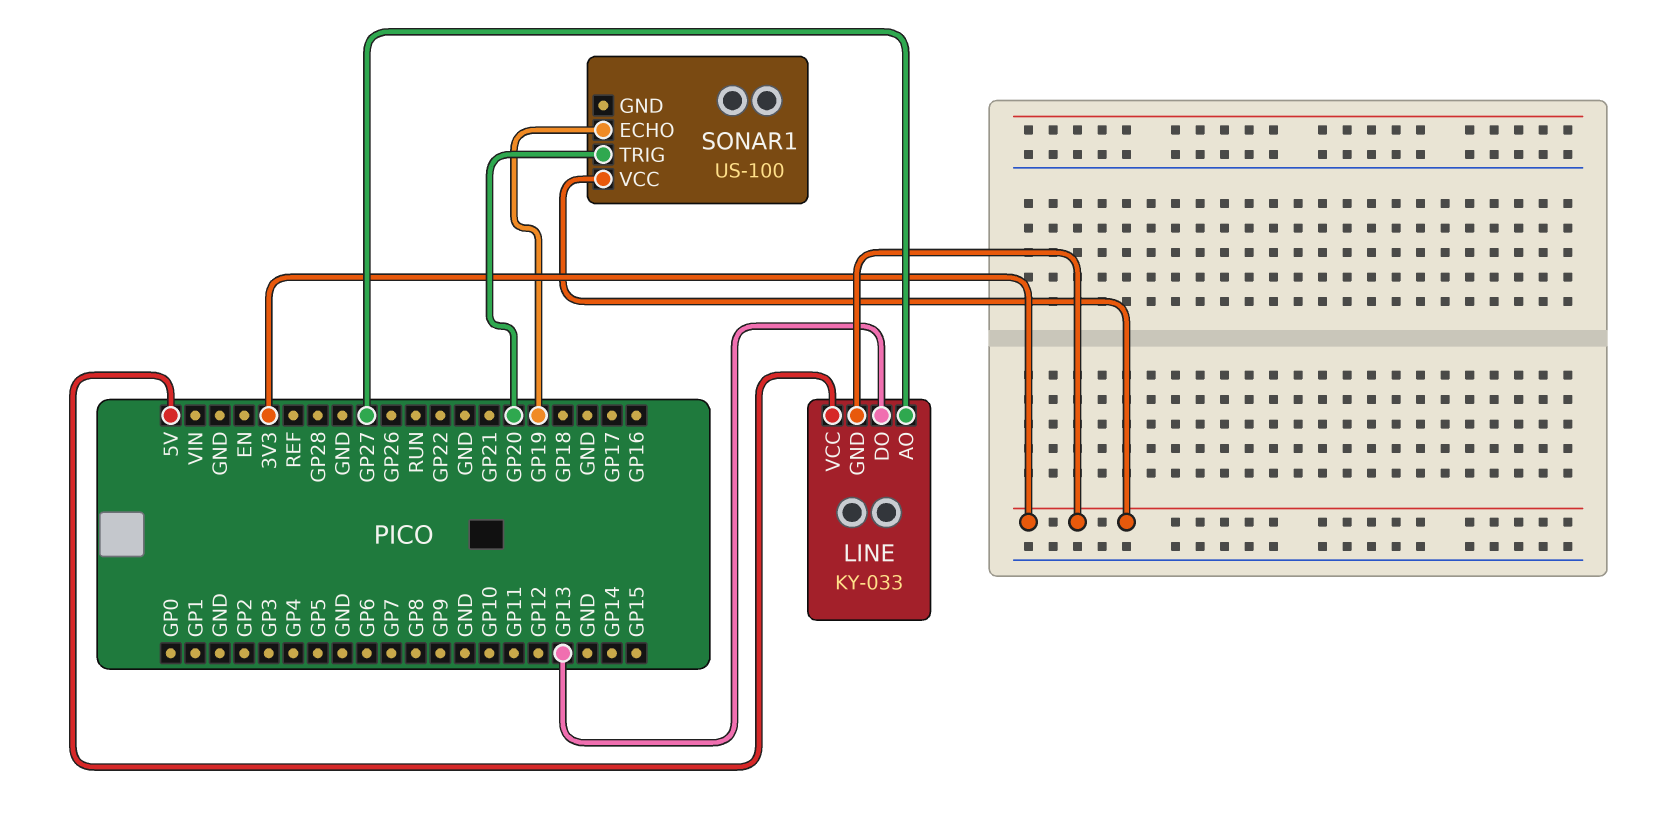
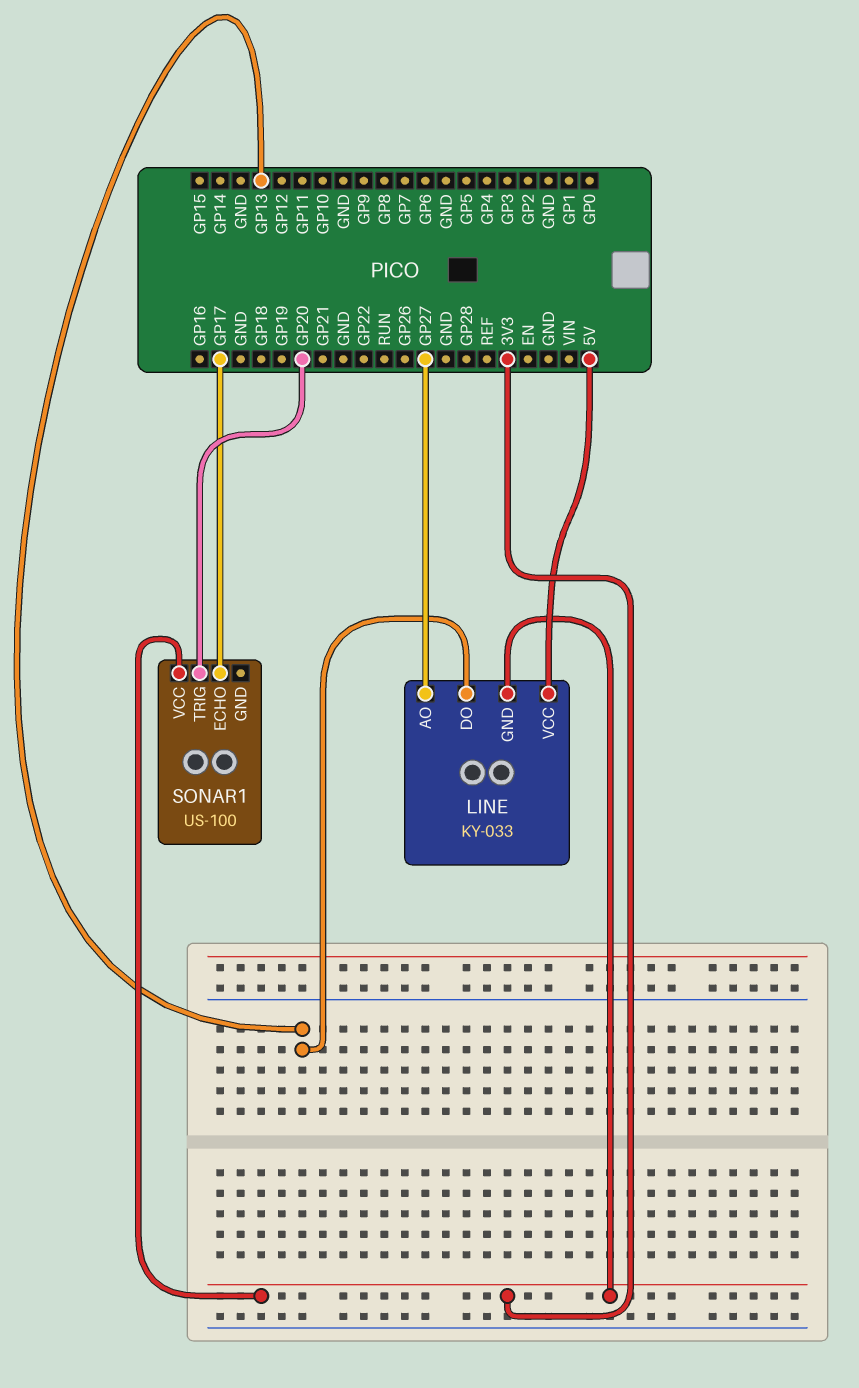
SONAR1 pin ECHO: GP19 -> GP17

